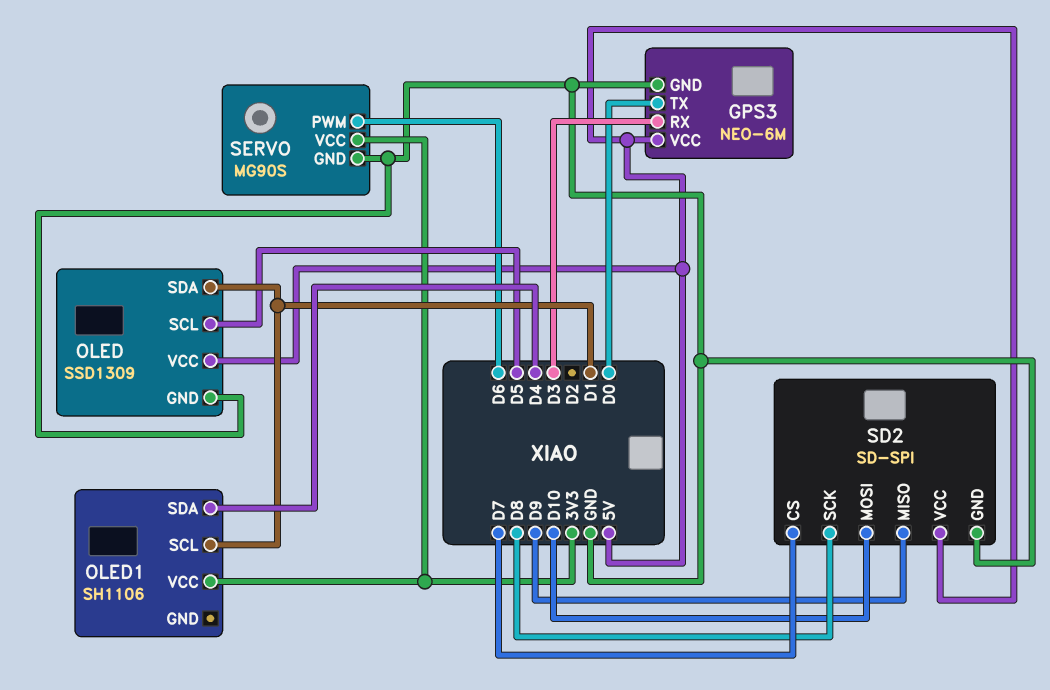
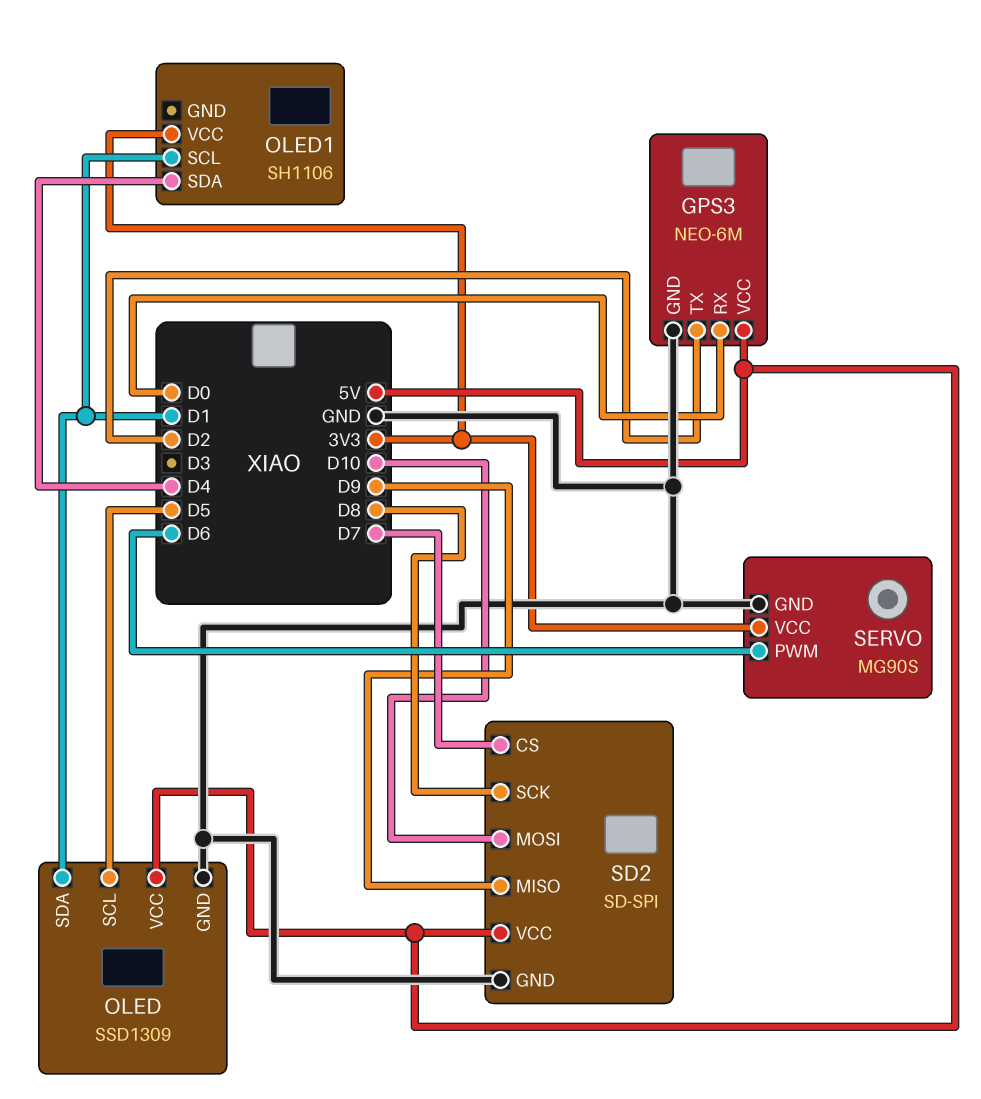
GPS3 pin RX: D3 -> D0
GPS3 pin TX: D0 -> D2

